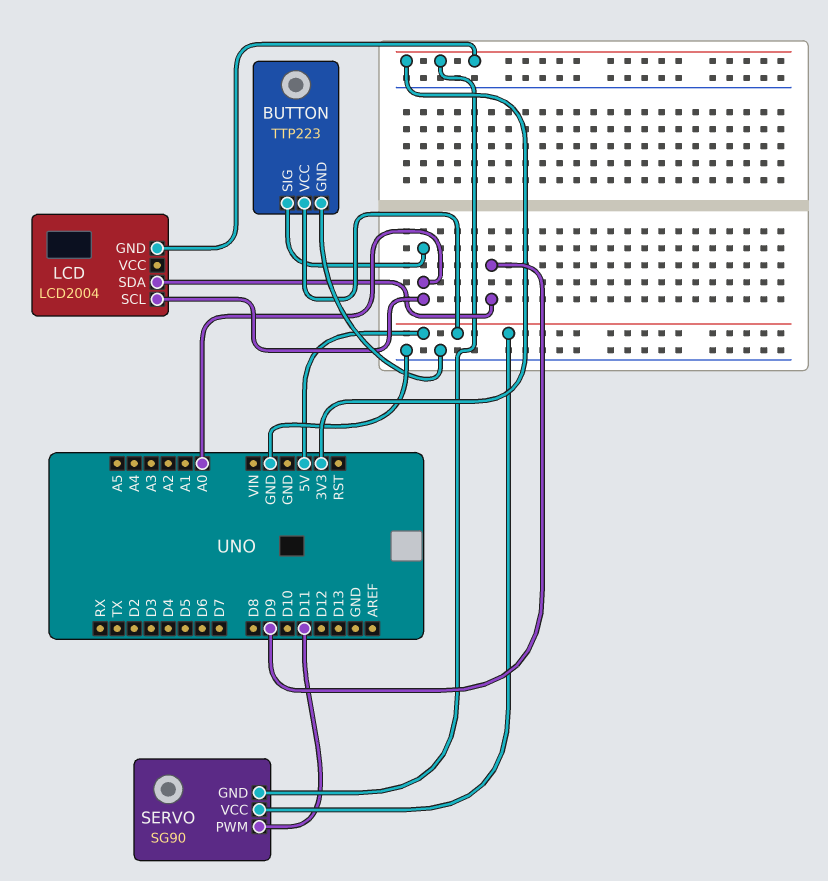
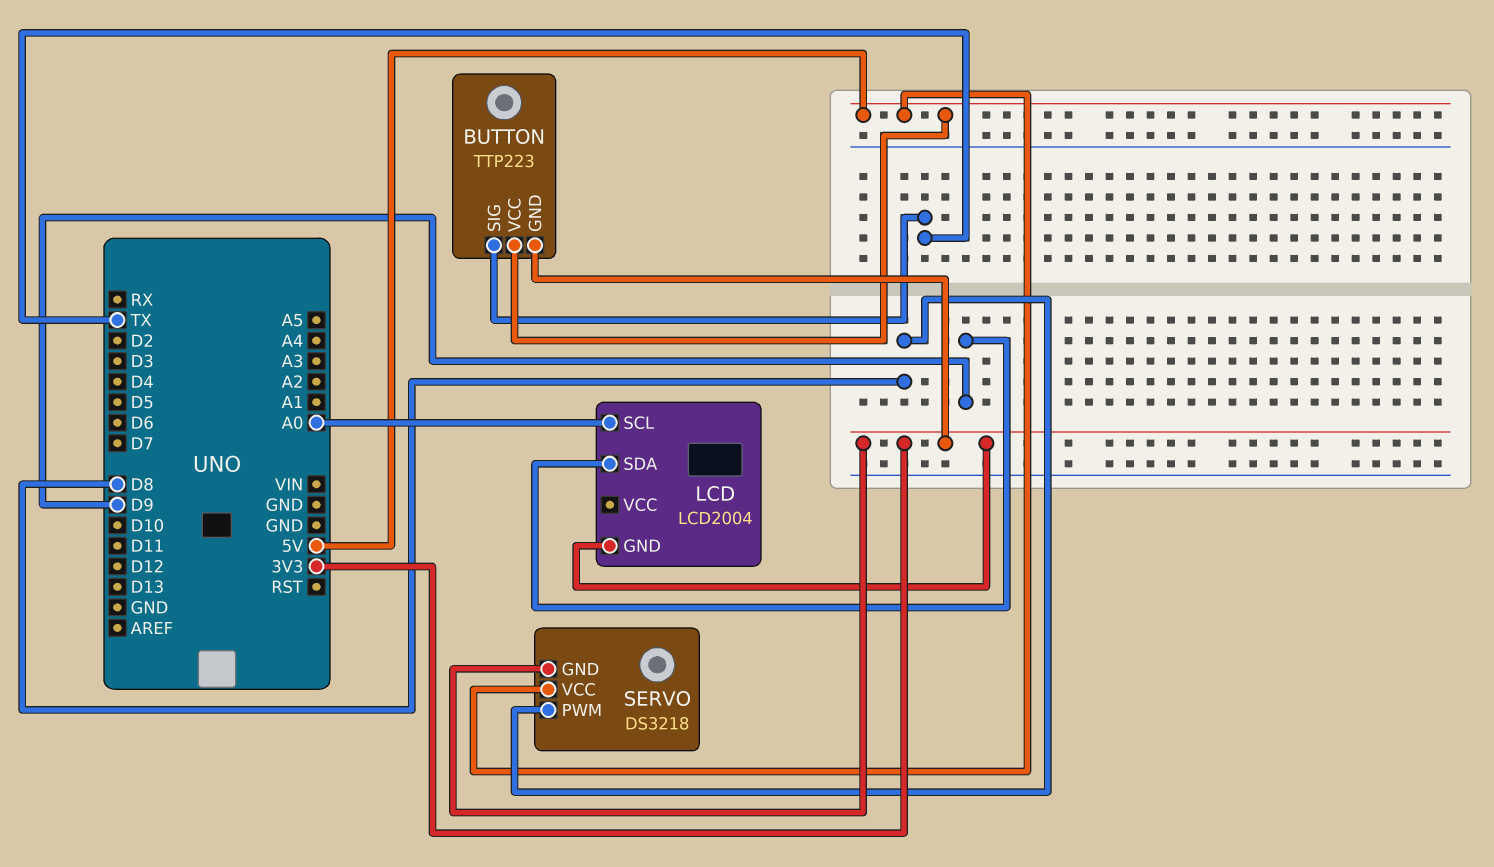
BUTTON pin GND: GND -> 3V3
BUTTON pin SIG: A0 -> TX
SERVO: SG90 -> DS3218
SERVO pin PWM: D11 -> D8

